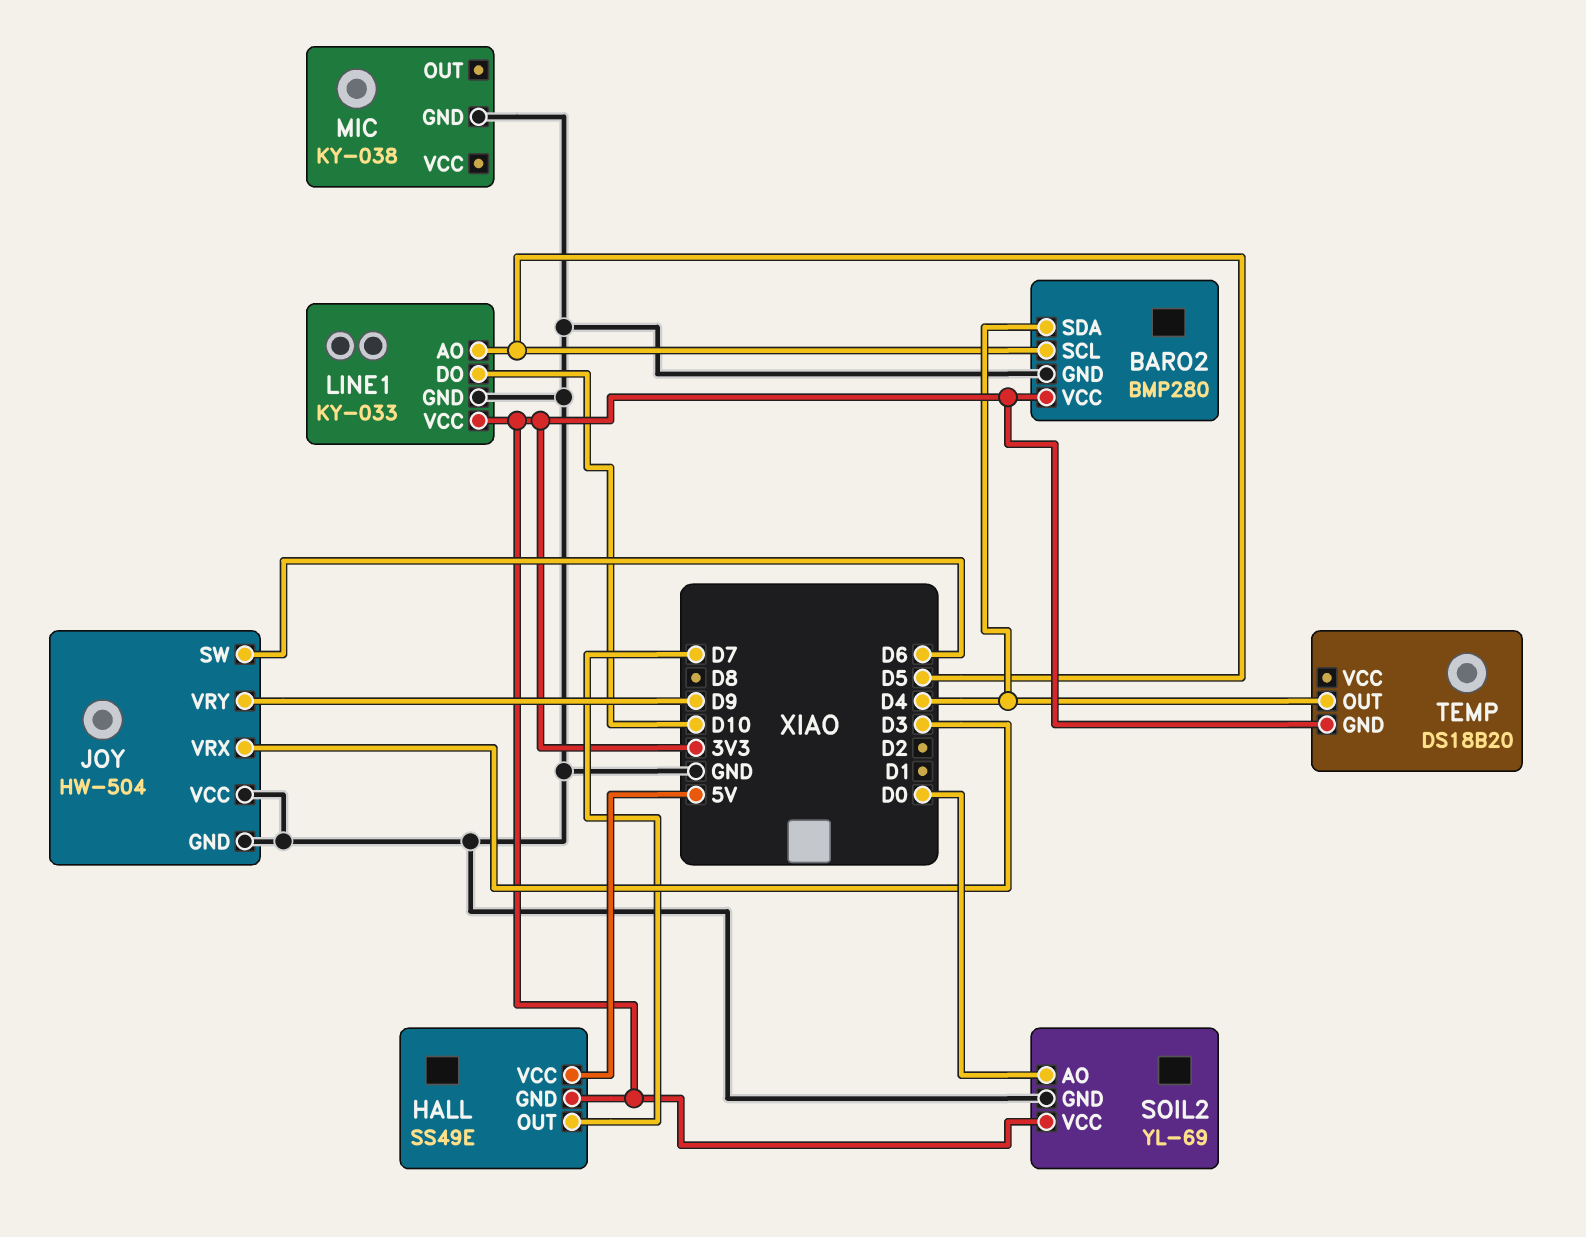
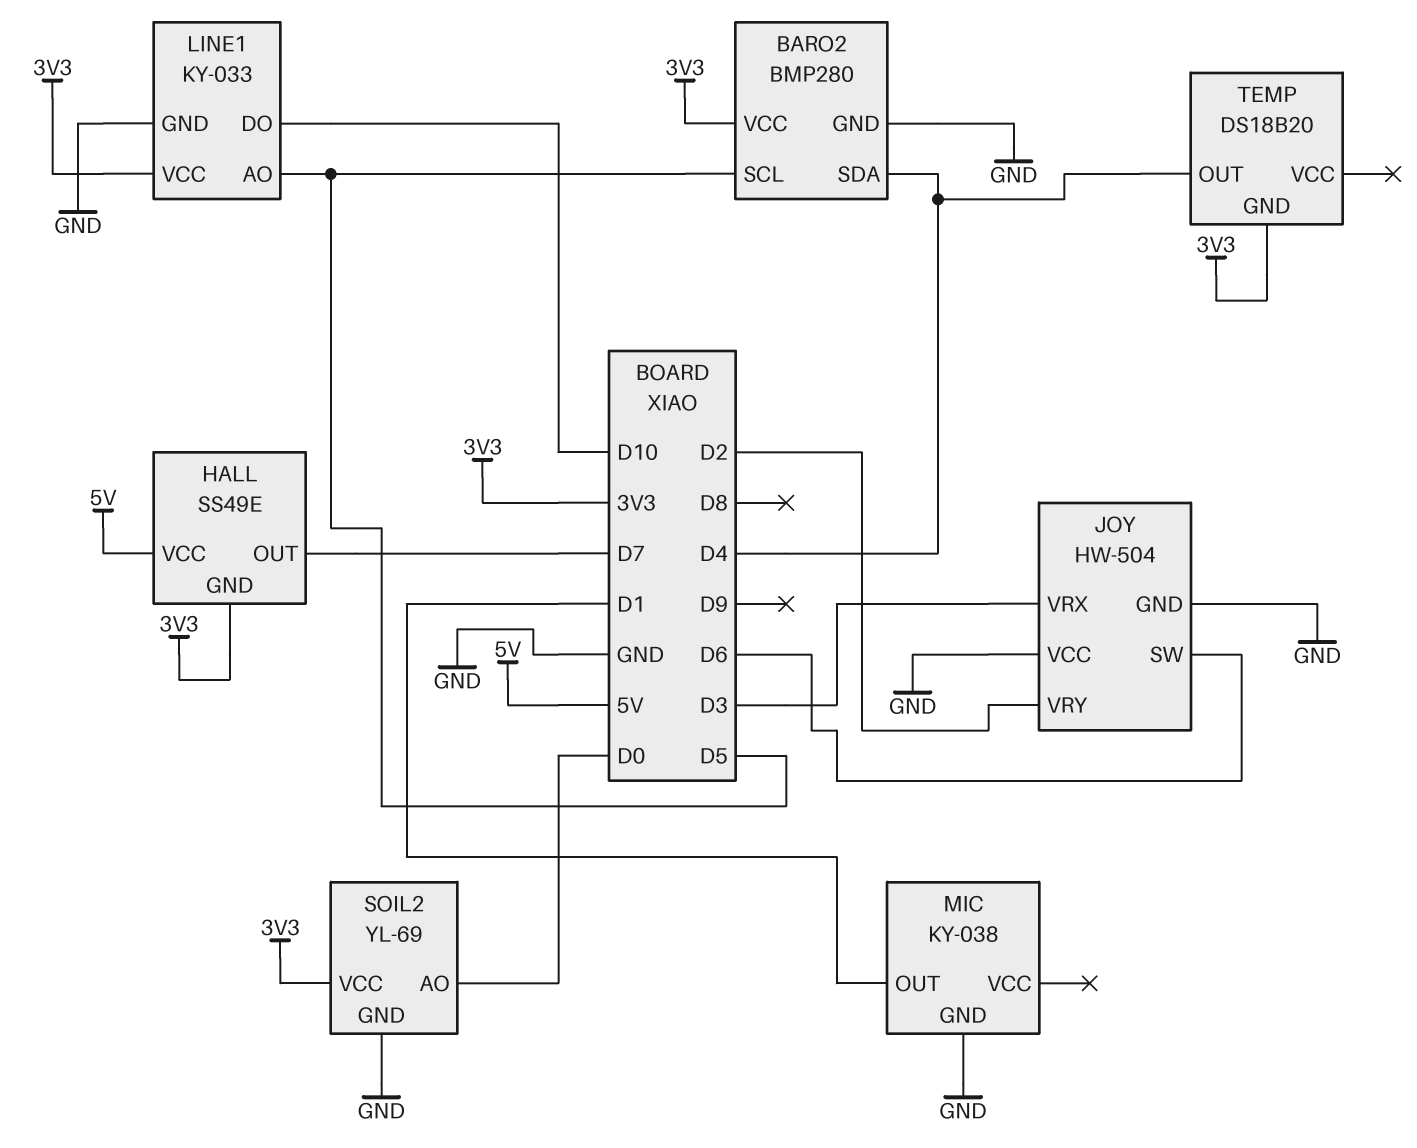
JOY pin VRY: D9 -> D2
MIC pin OUT: none -> D1

